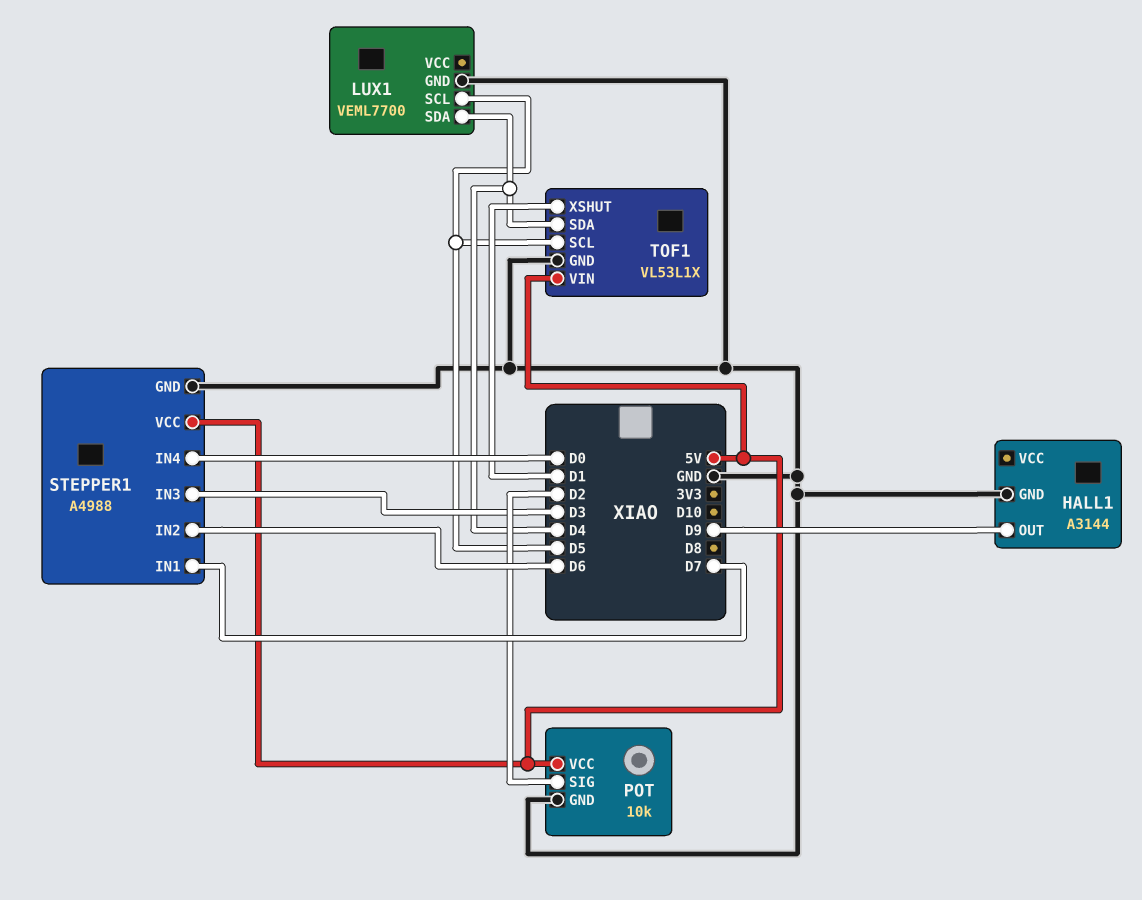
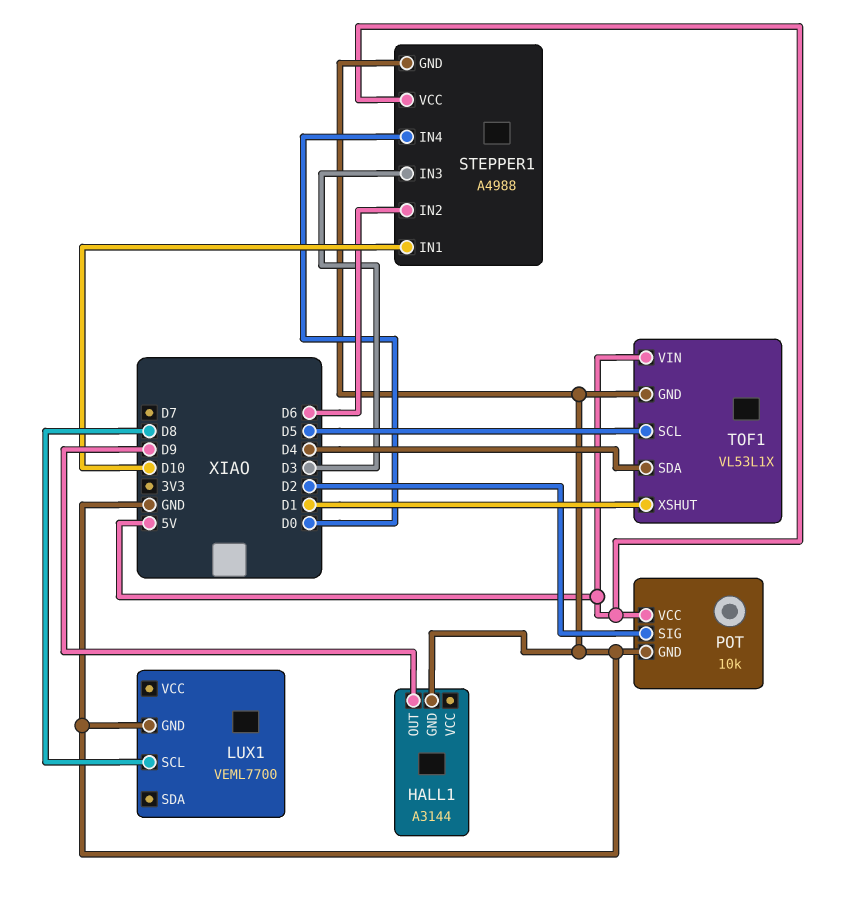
LUX1 pin SCL: D5 -> D8
LUX1 pin SDA: D4 -> none
STEPPER1 pin IN1: D7 -> D10

